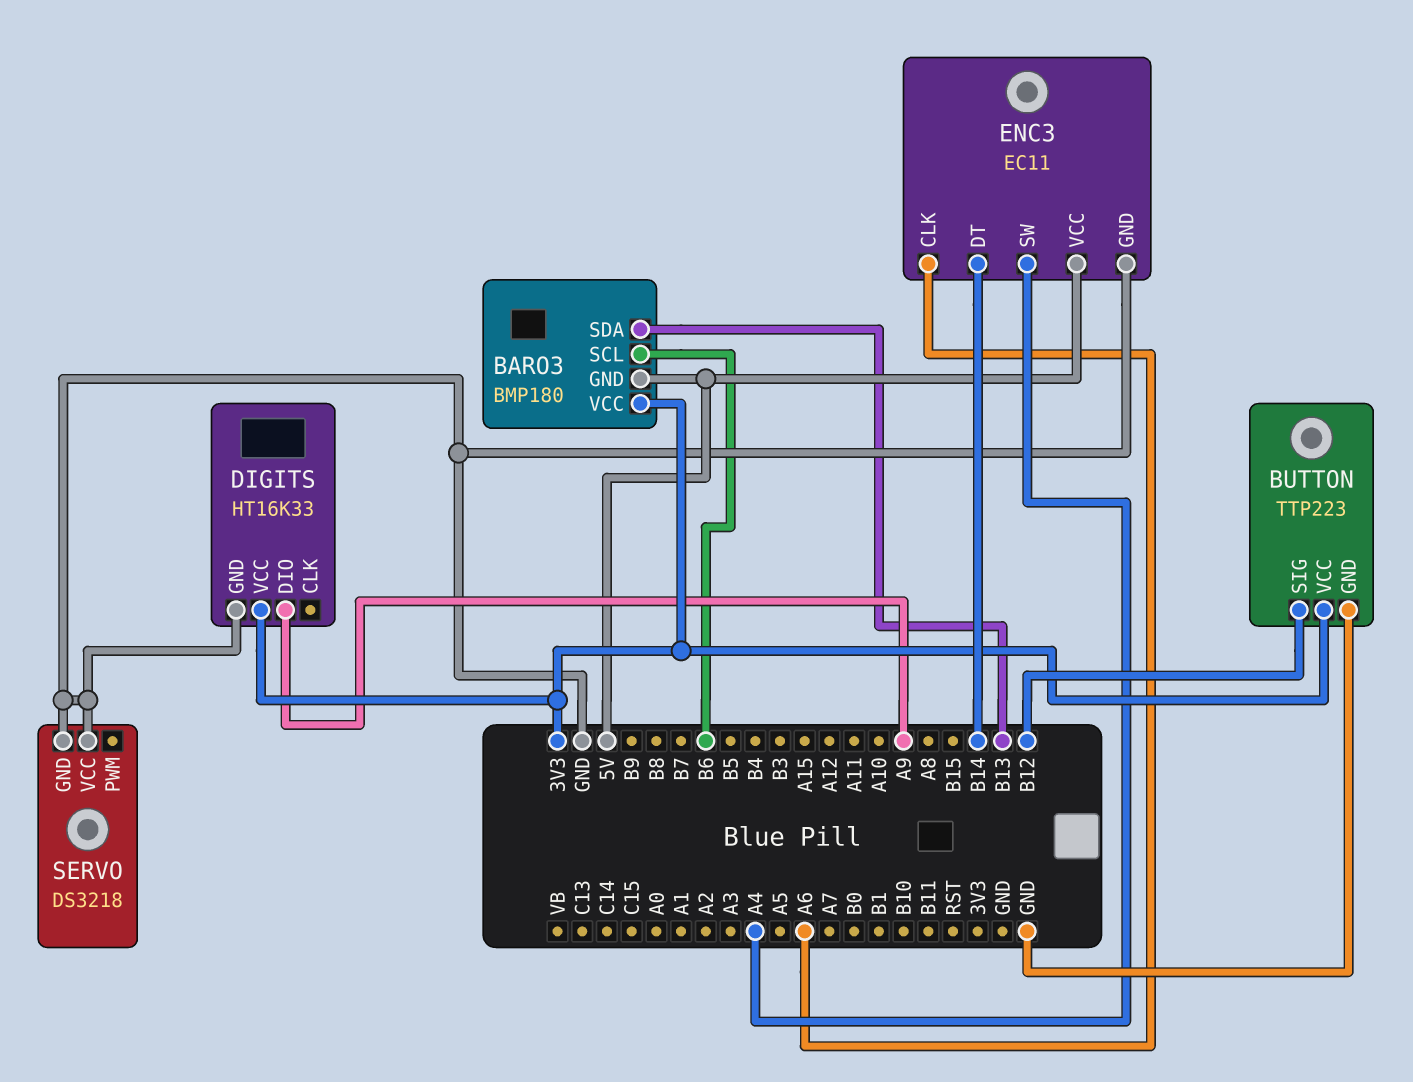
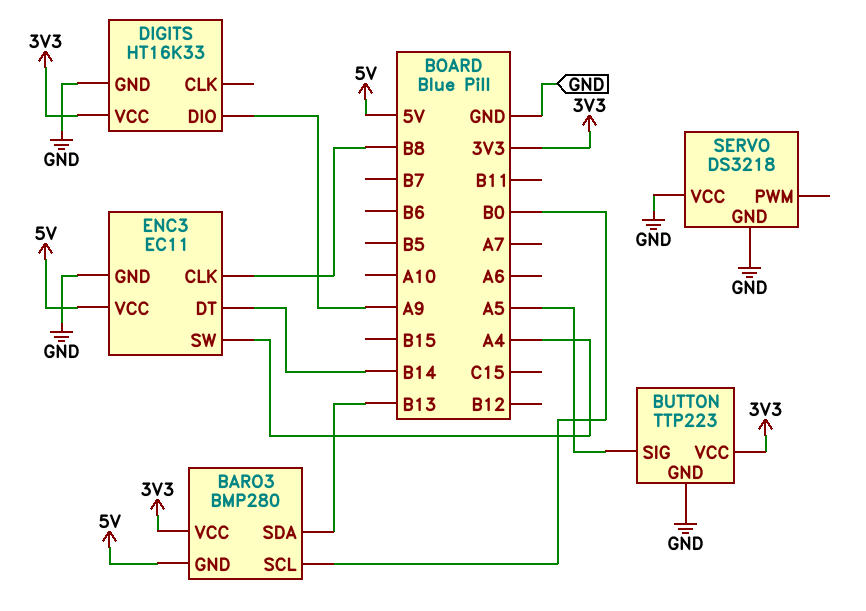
BARO3: BMP180 -> BMP280
BARO3 pin SCL: B6 -> B0
BUTTON pin SIG: B12 -> A5
ENC3 pin CLK: A6 -> B8

